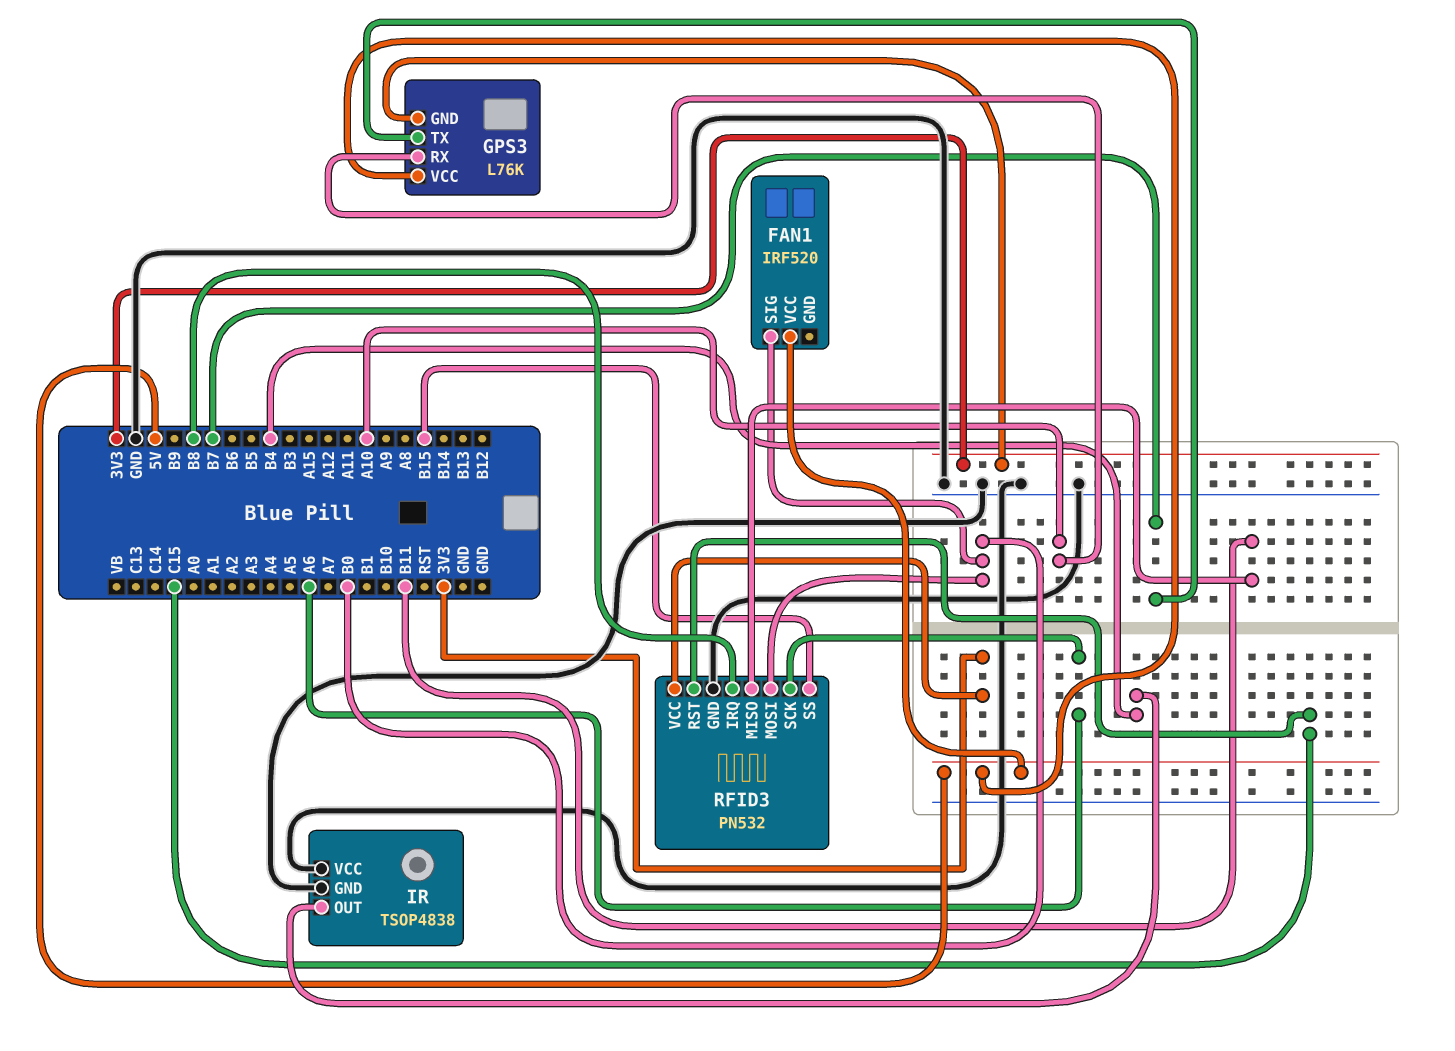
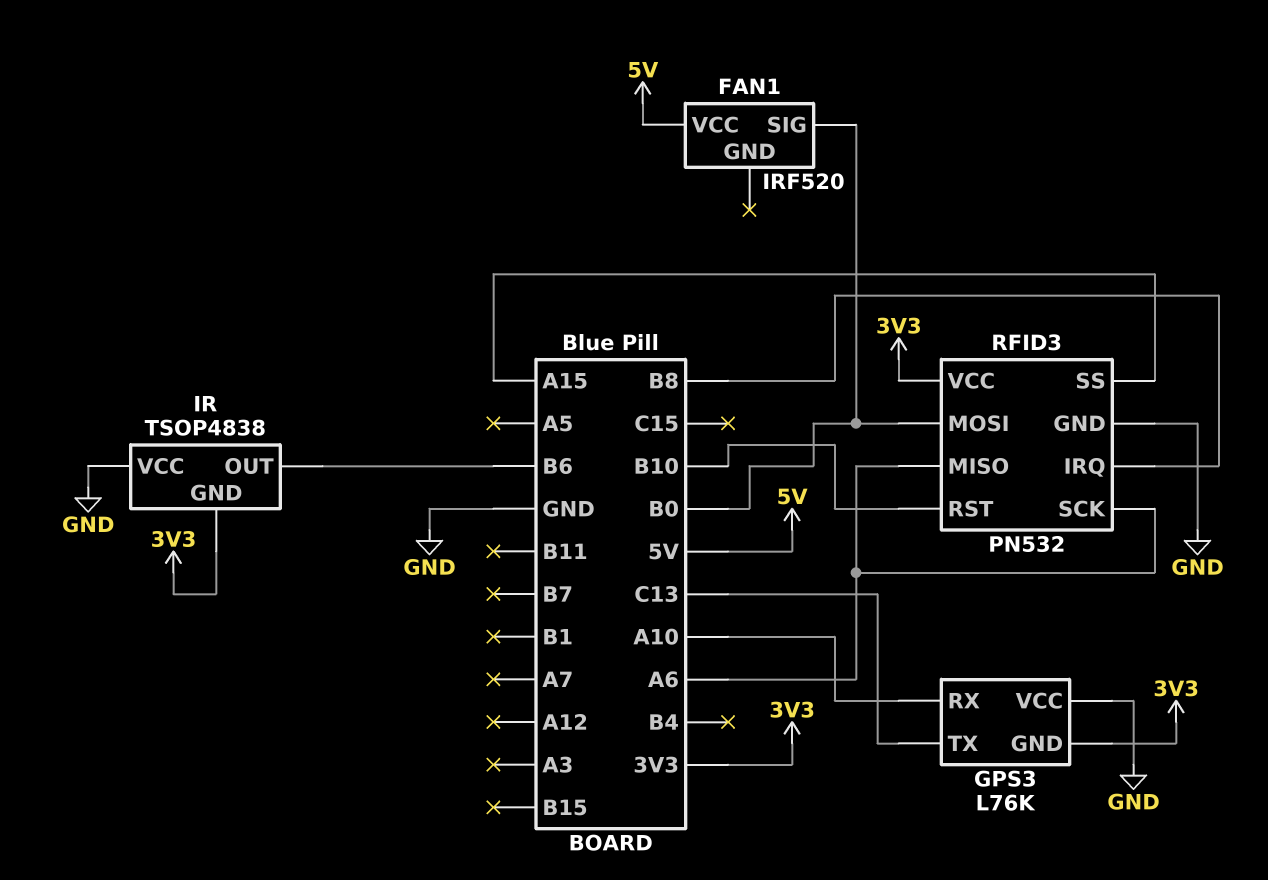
GPS3 pin TX: B7 -> C13
GPS3 pin VCC: 5V -> GND
IR pin GND: GND -> 3V3
IR pin OUT: B4 -> B6
RFID3 pin MISO: B11 -> A6
RFID3 pin RST: C15 -> B10
RFID3 pin SS: B15 -> A15

